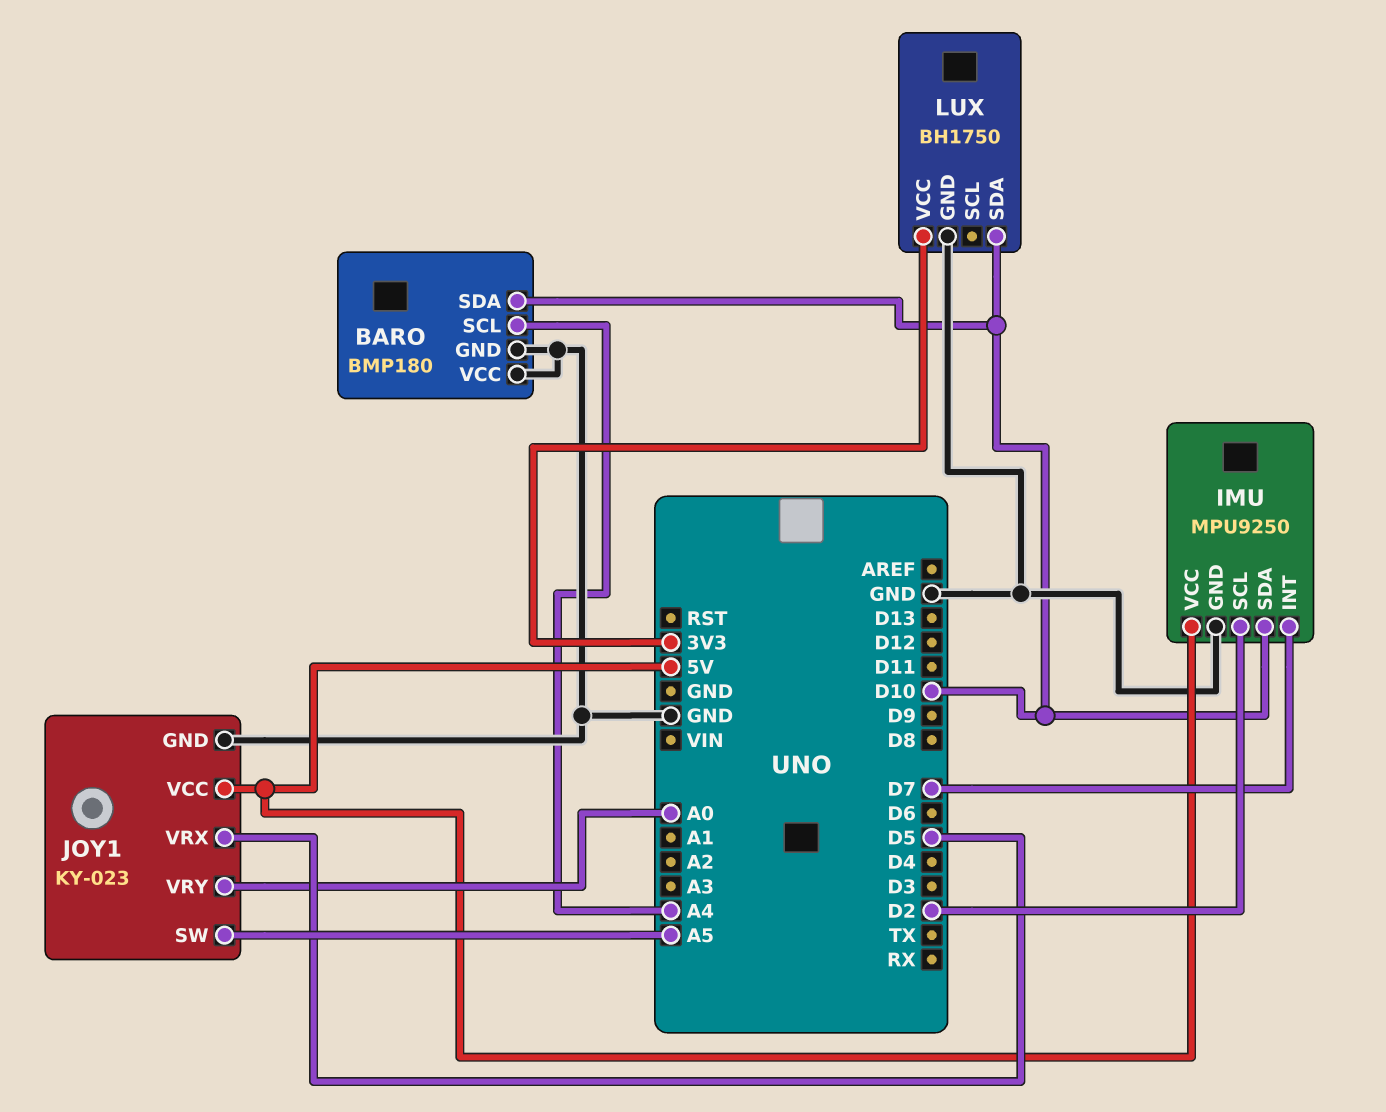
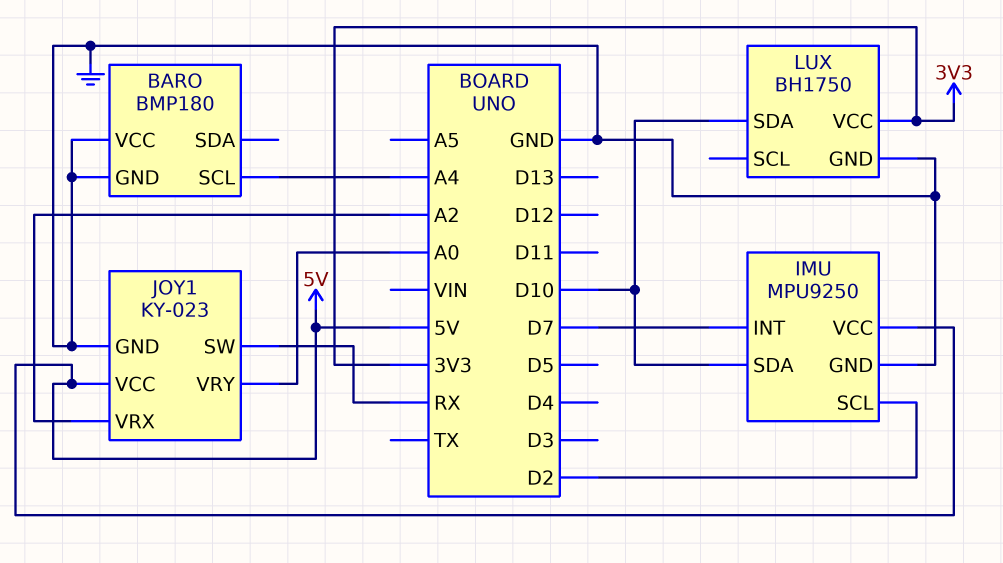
BARO pin SDA: D10 -> none
JOY1 pin SW: A5 -> RX
JOY1 pin VRX: D5 -> A2

